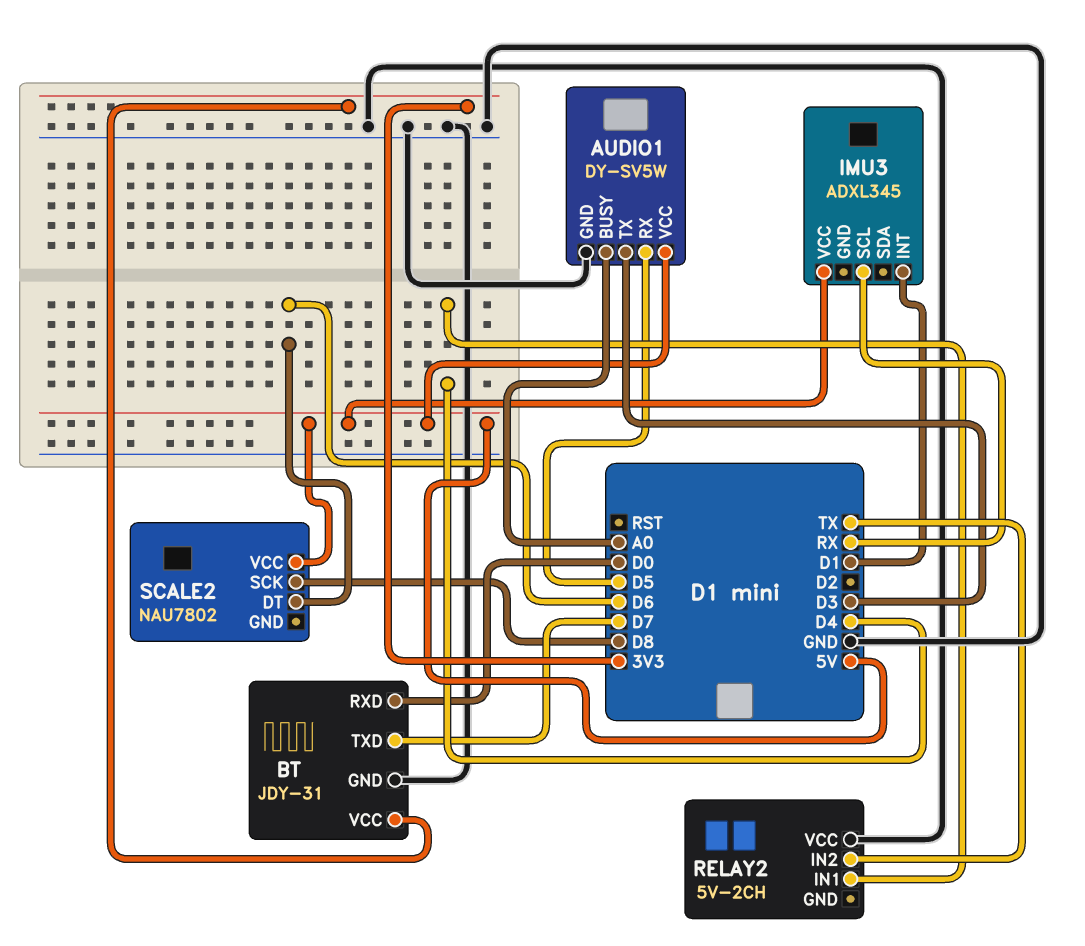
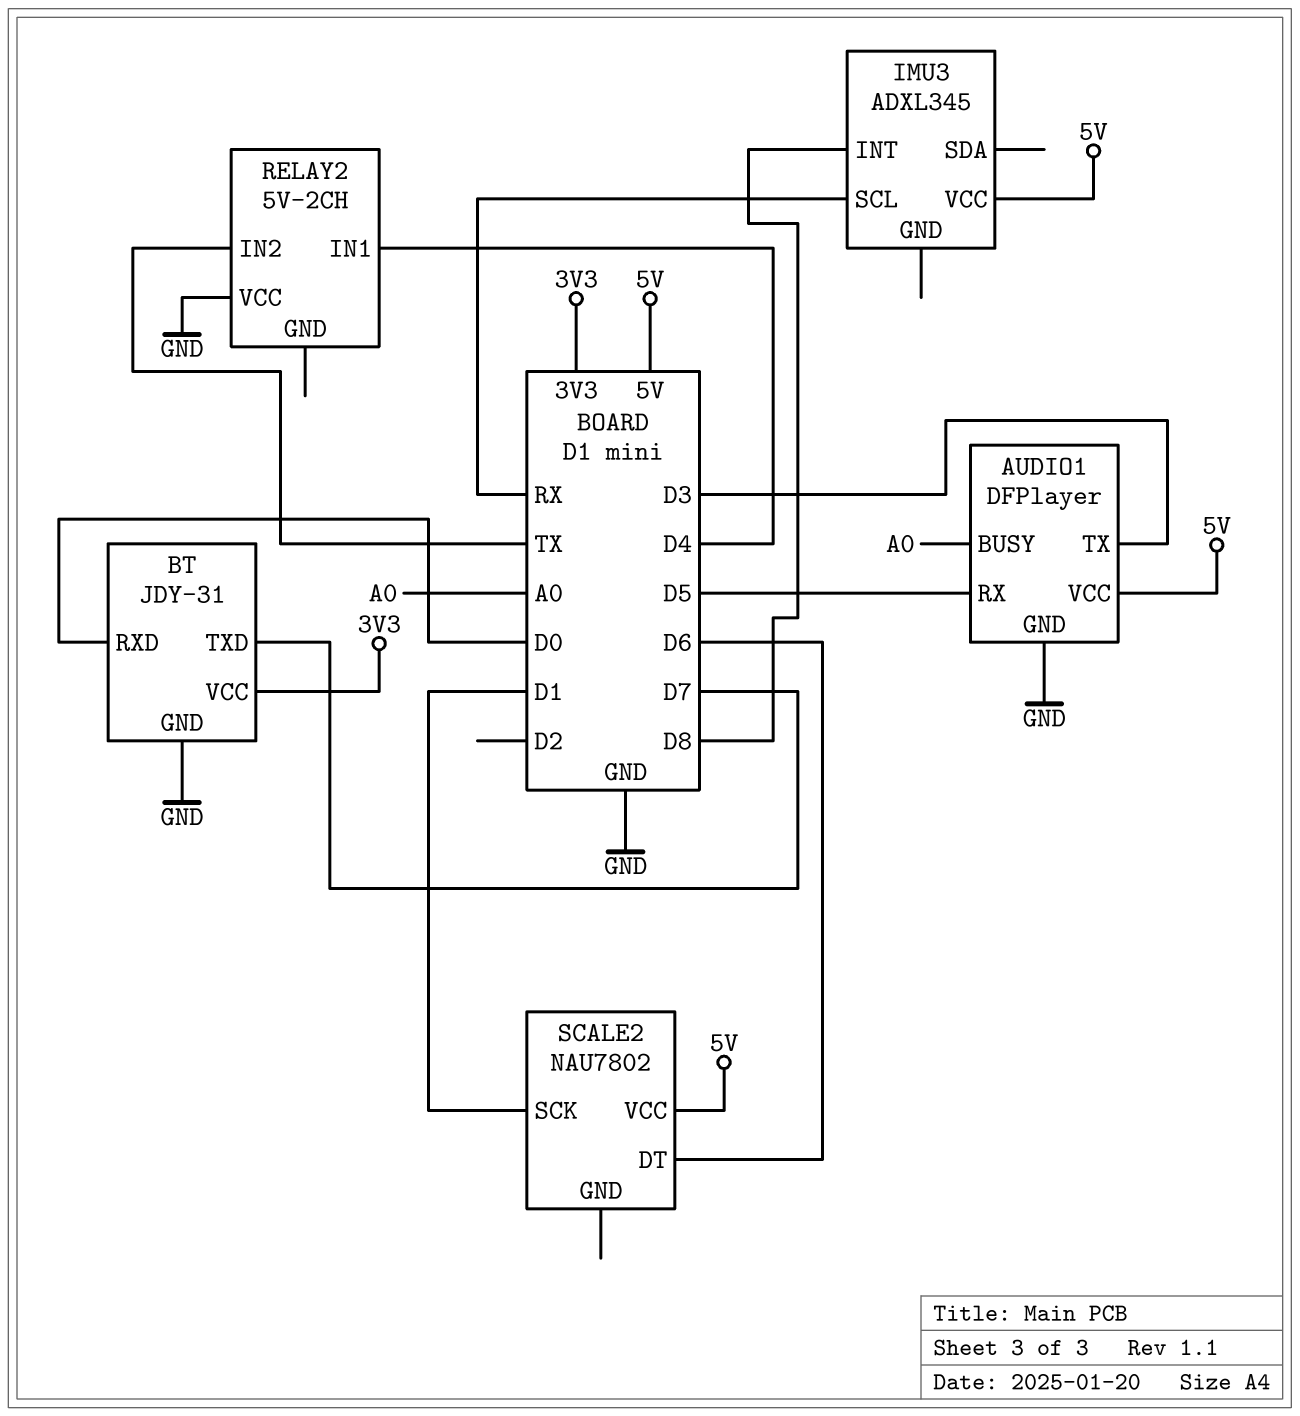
AUDIO1: DY-SV5W -> DFPlayer
IMU3 pin INT: D1 -> D8
SCALE2 pin SCK: D8 -> D1

